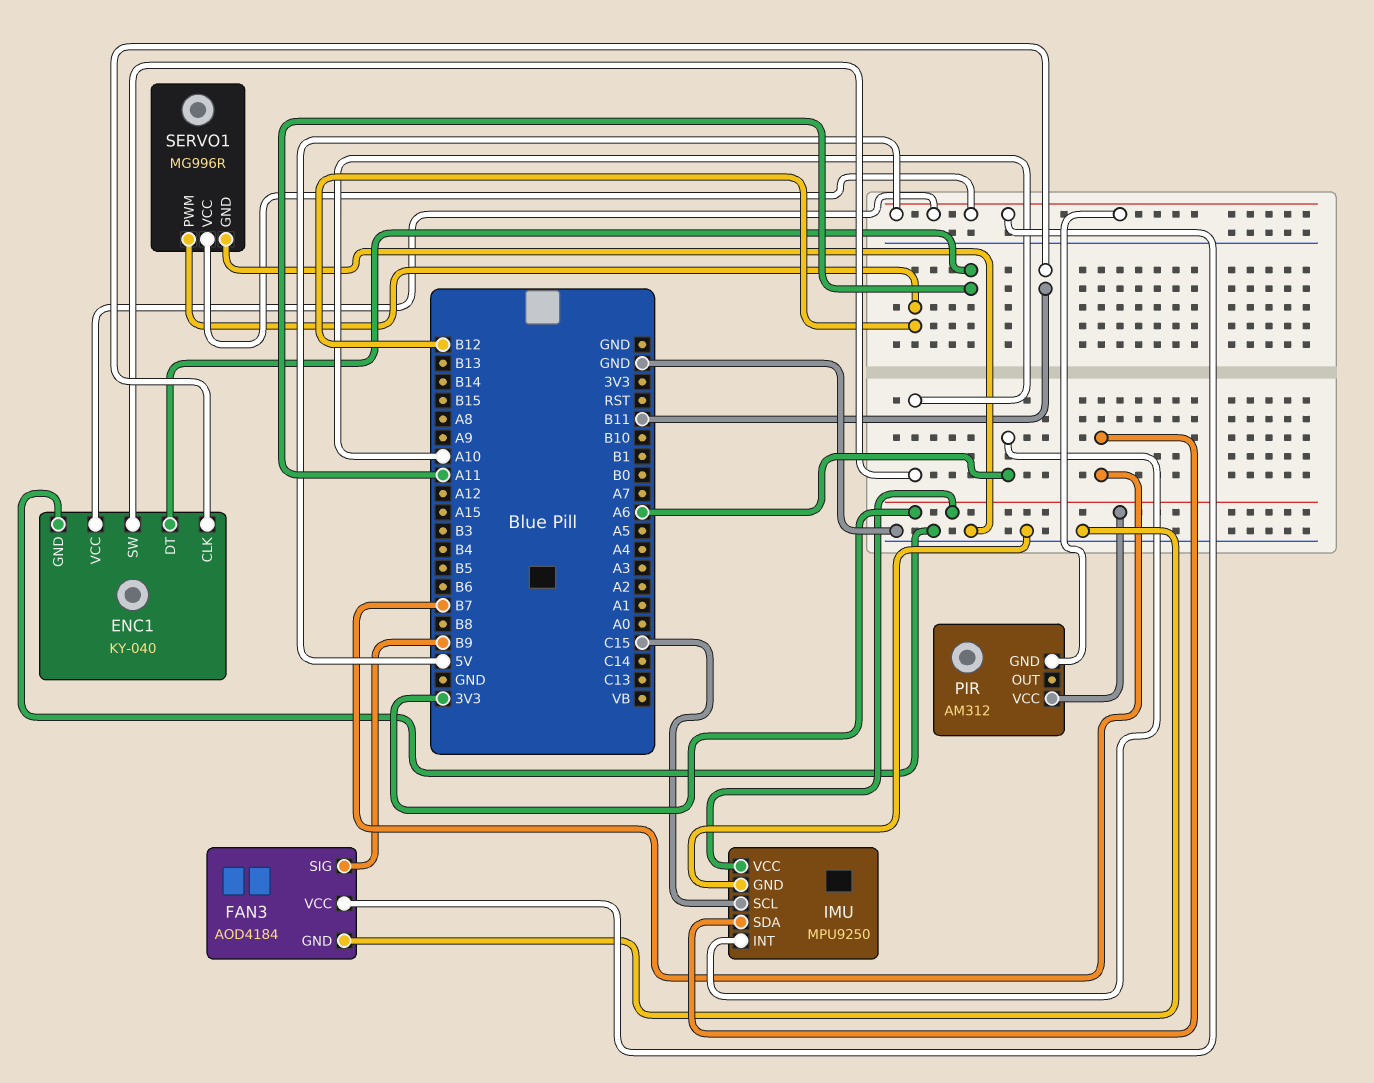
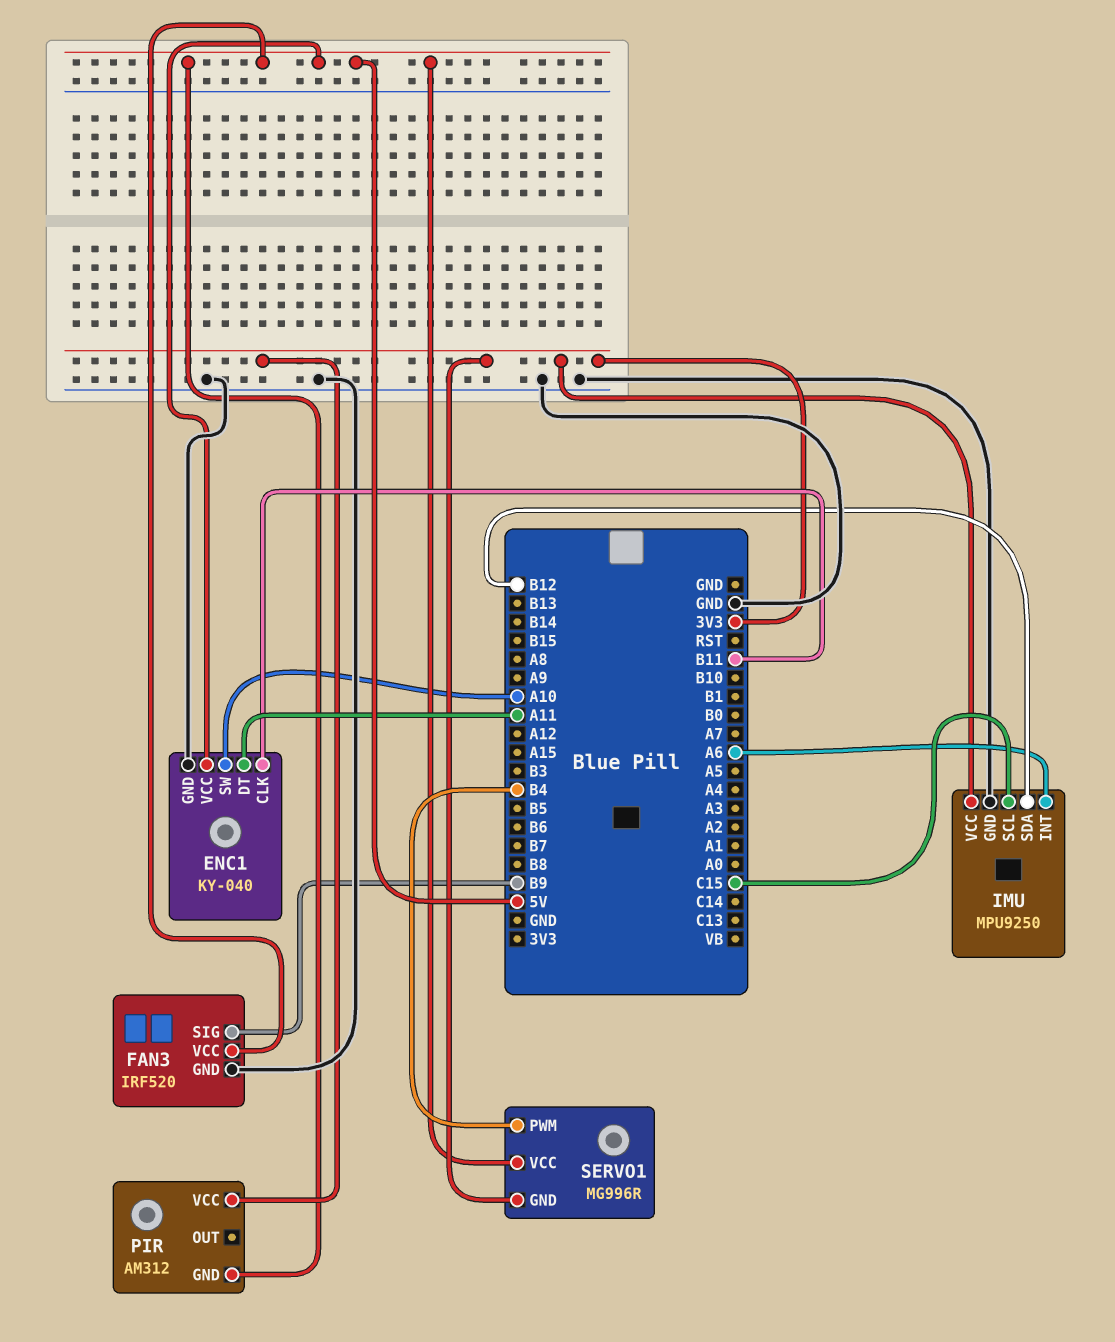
FAN3: AOD4184 -> IRF520
IMU pin SDA: B7 -> B12
SERVO1 pin GND: GND -> 3V3
SERVO1 pin PWM: B12 -> B4

